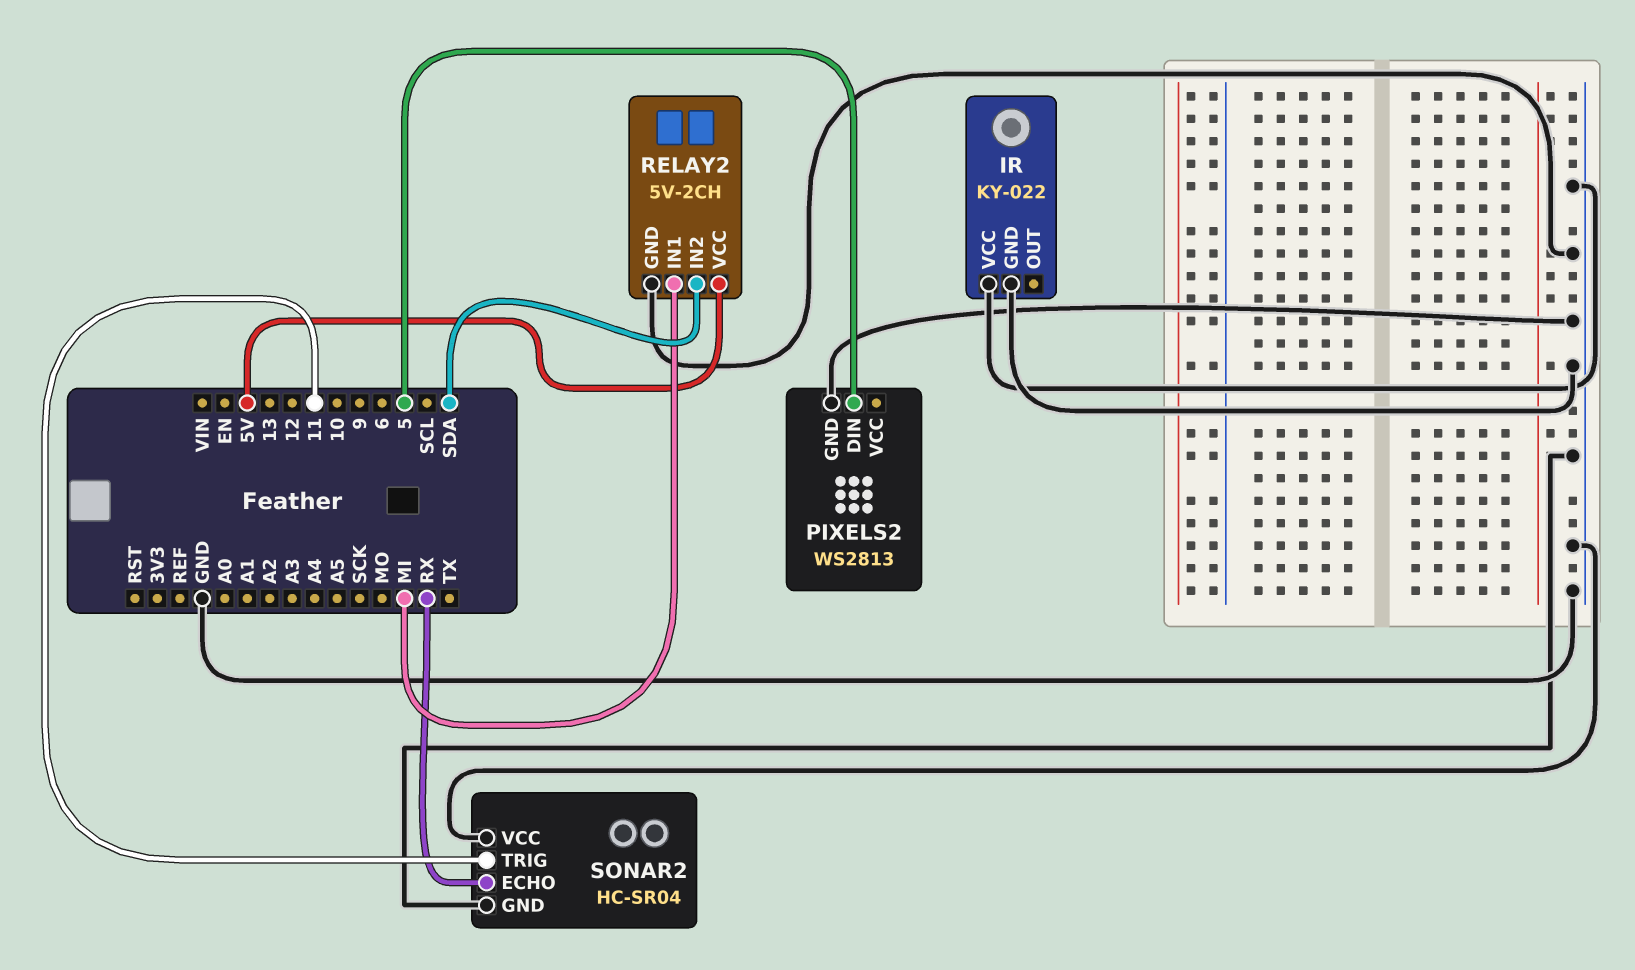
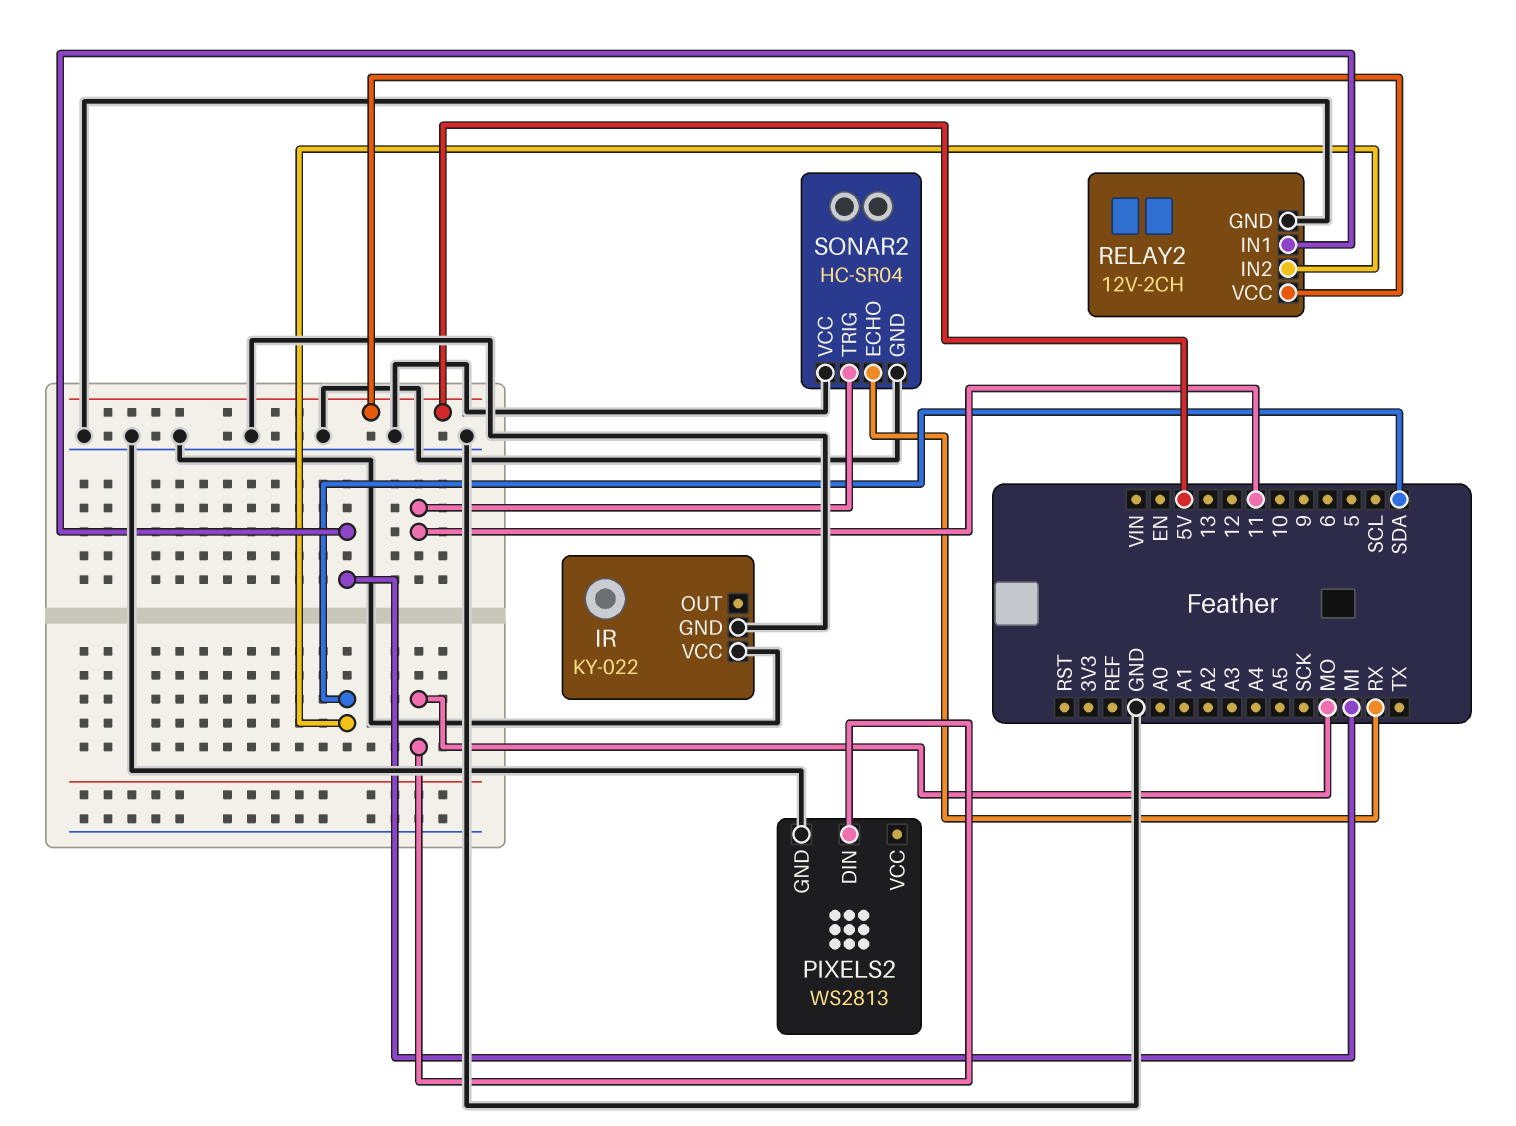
PIXELS2 pin DIN: 5 -> MO
RELAY2: 5V-2CH -> 12V-2CH

